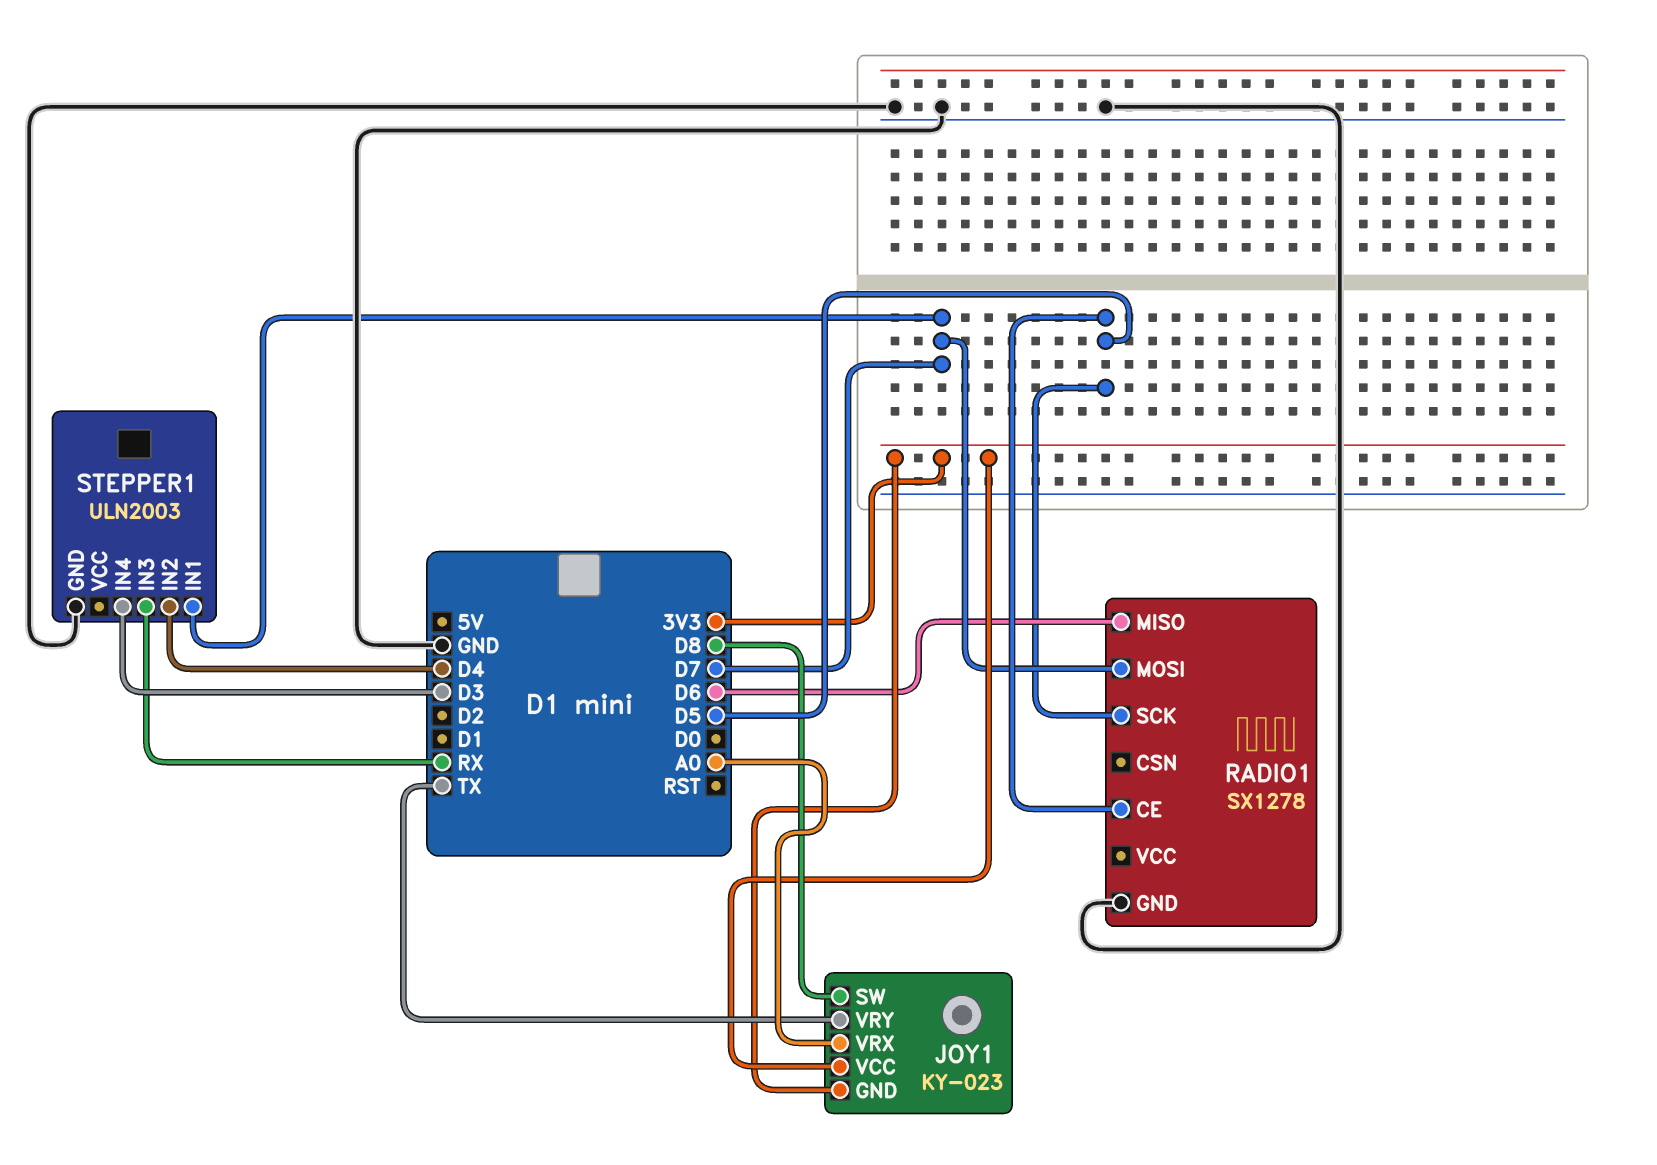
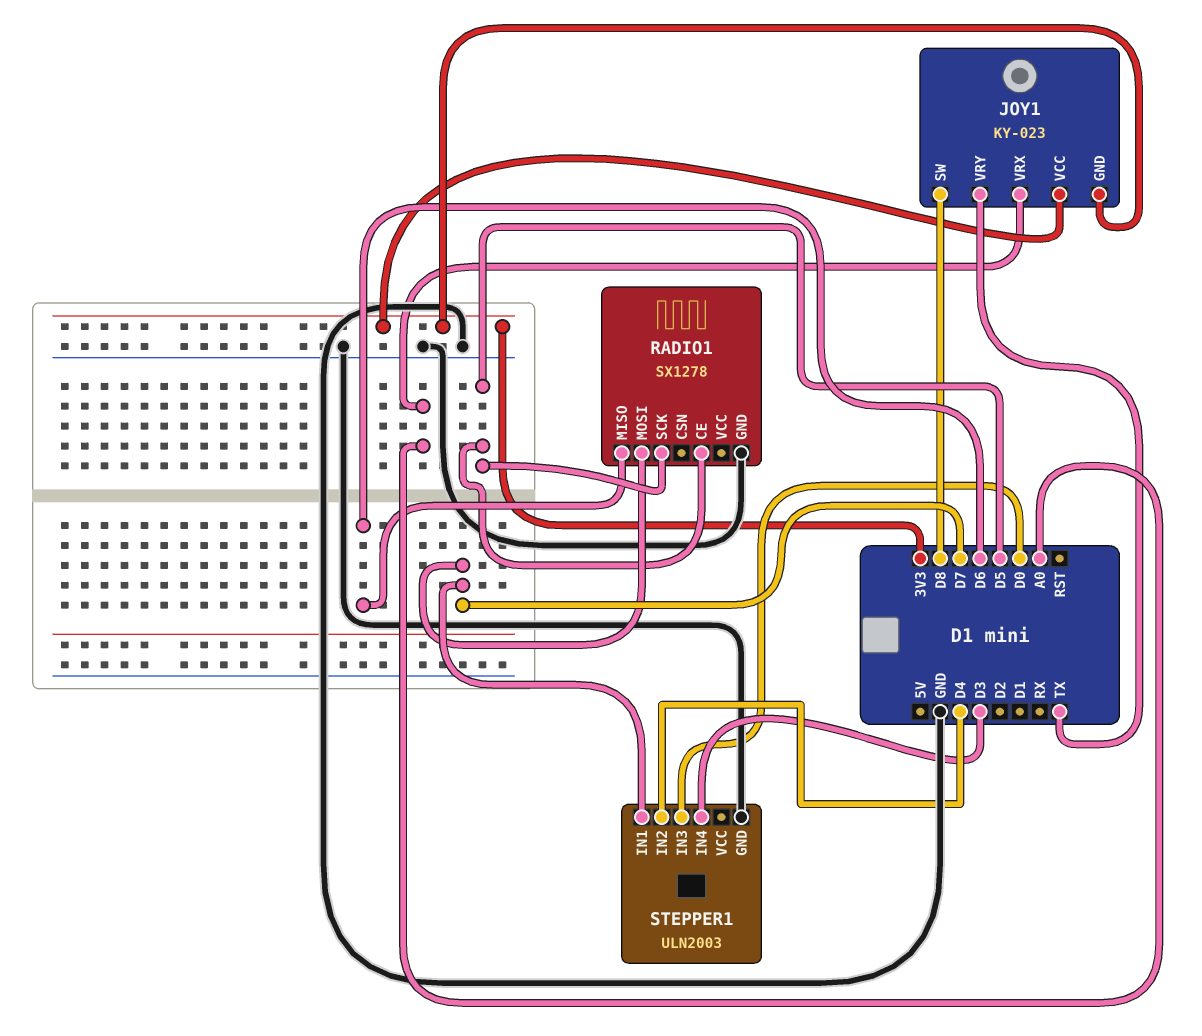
STEPPER1 pin IN3: RX -> D0

